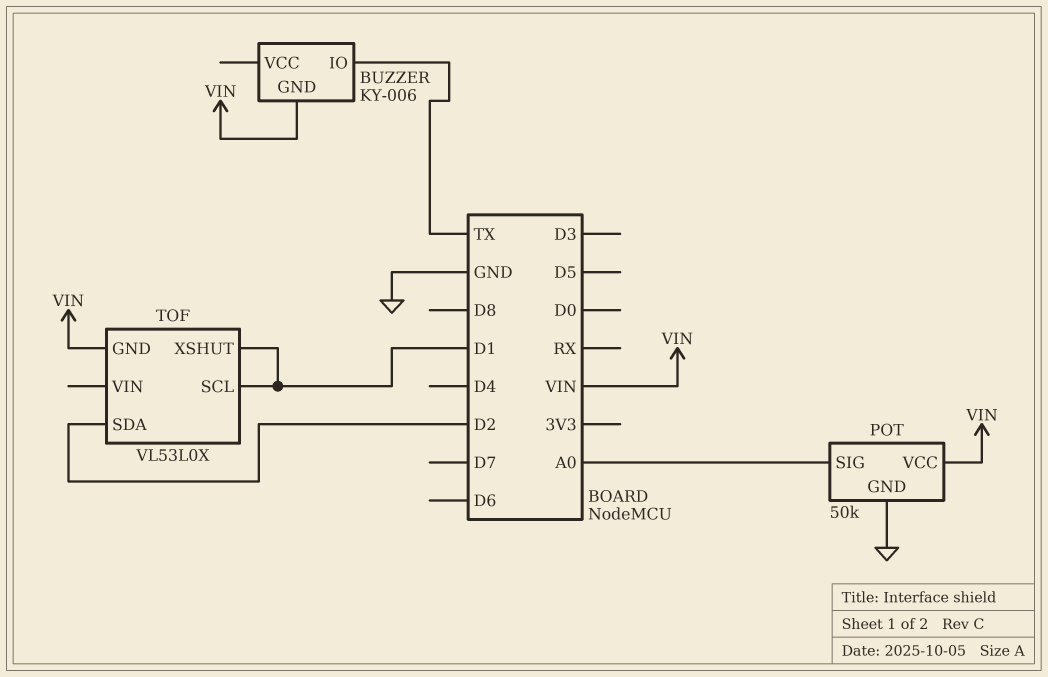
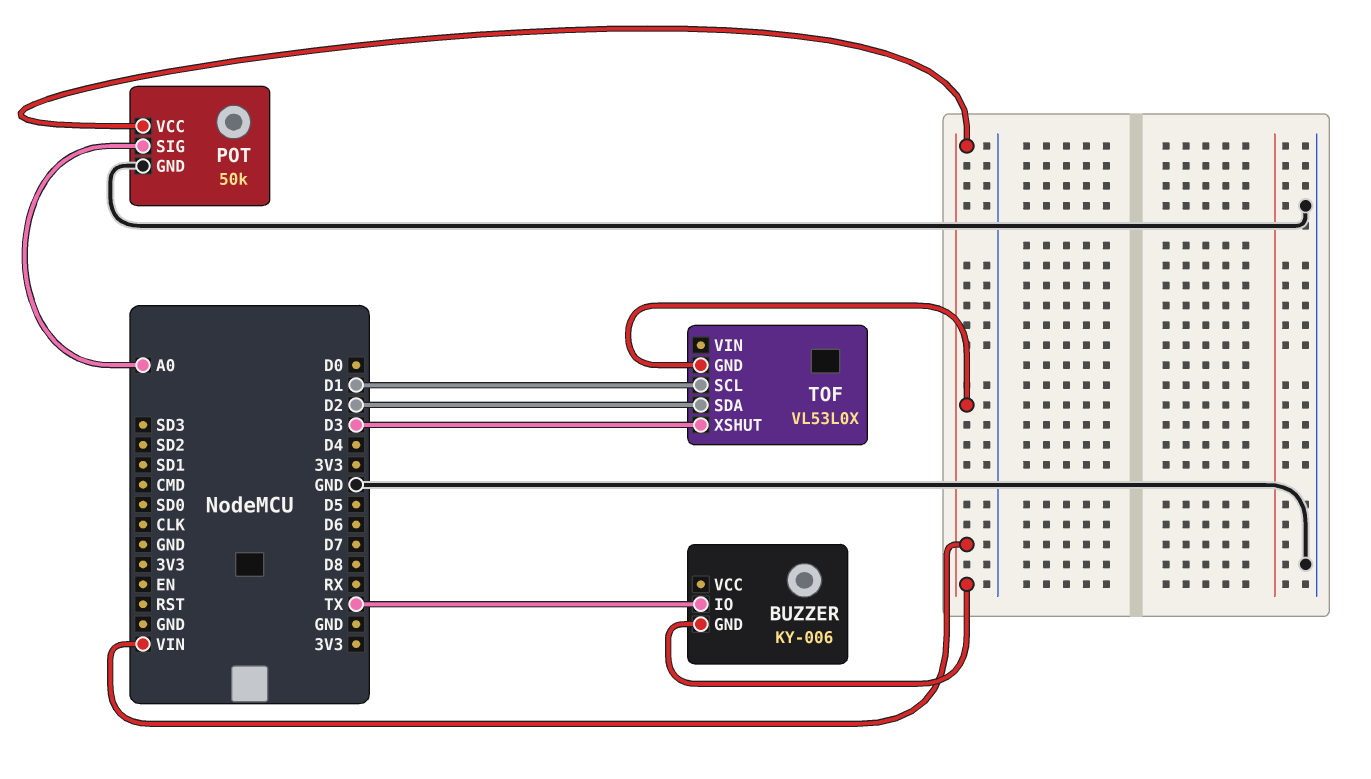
TOF pin XSHUT: D1 -> D3

